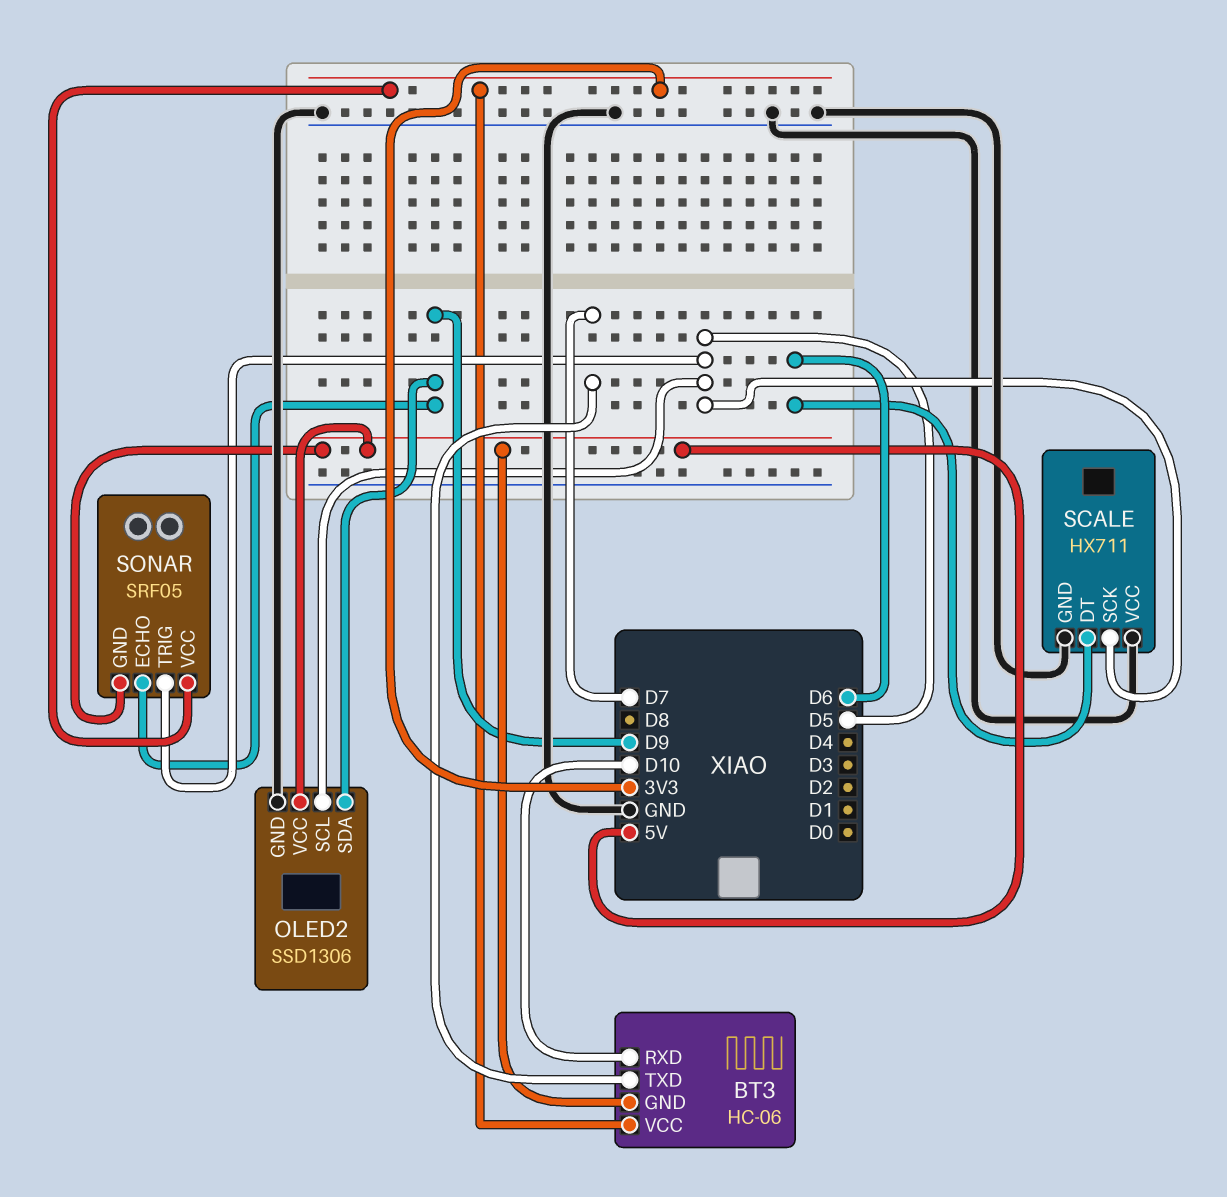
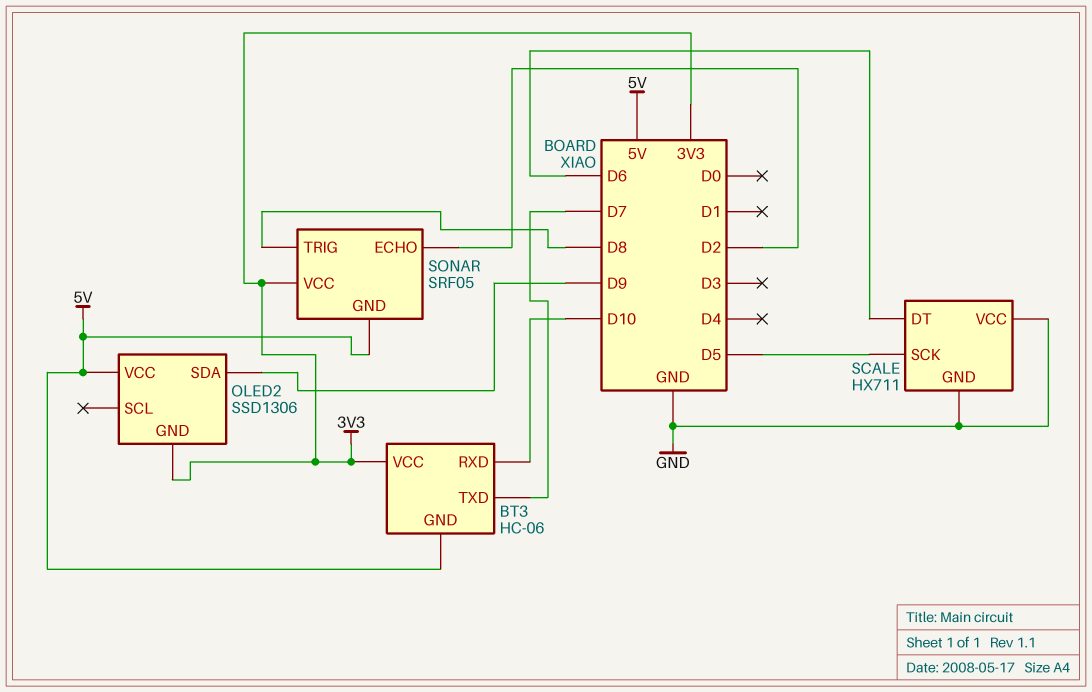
OLED2 pin GND: GND -> 3V3
OLED2 pin SCL: D5 -> none
SONAR pin ECHO: D9 -> D2
SONAR pin TRIG: D5 -> D8

